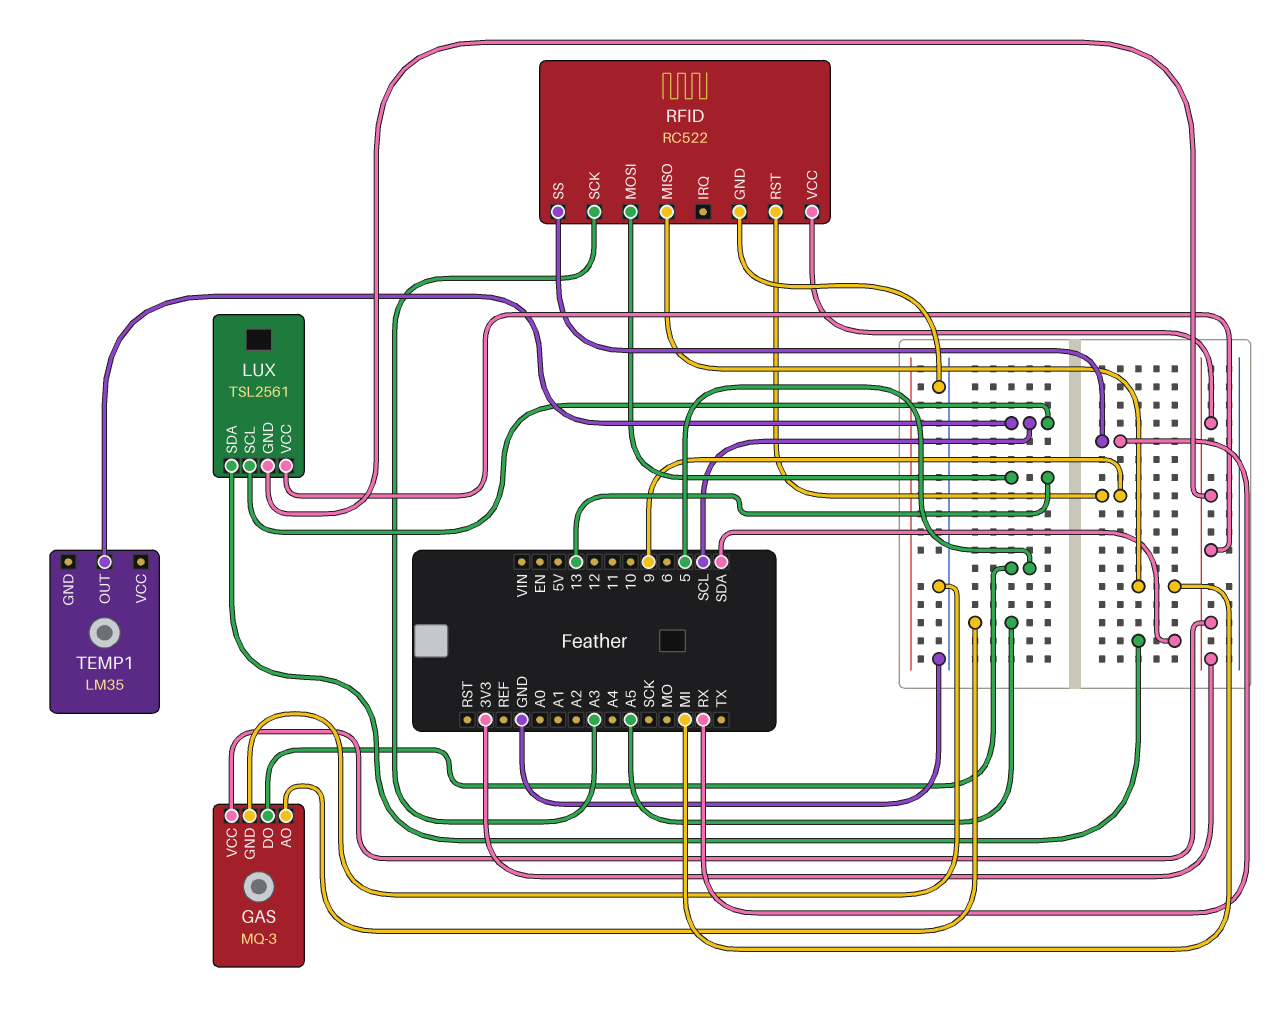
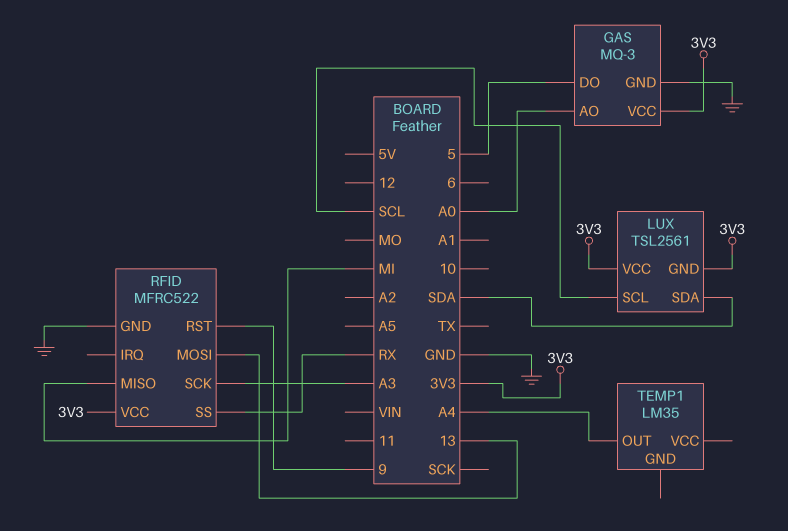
GAS pin AO: A5 -> A0
RFID: RC522 -> MFRC522
TEMP1 pin OUT: SCL -> A4

